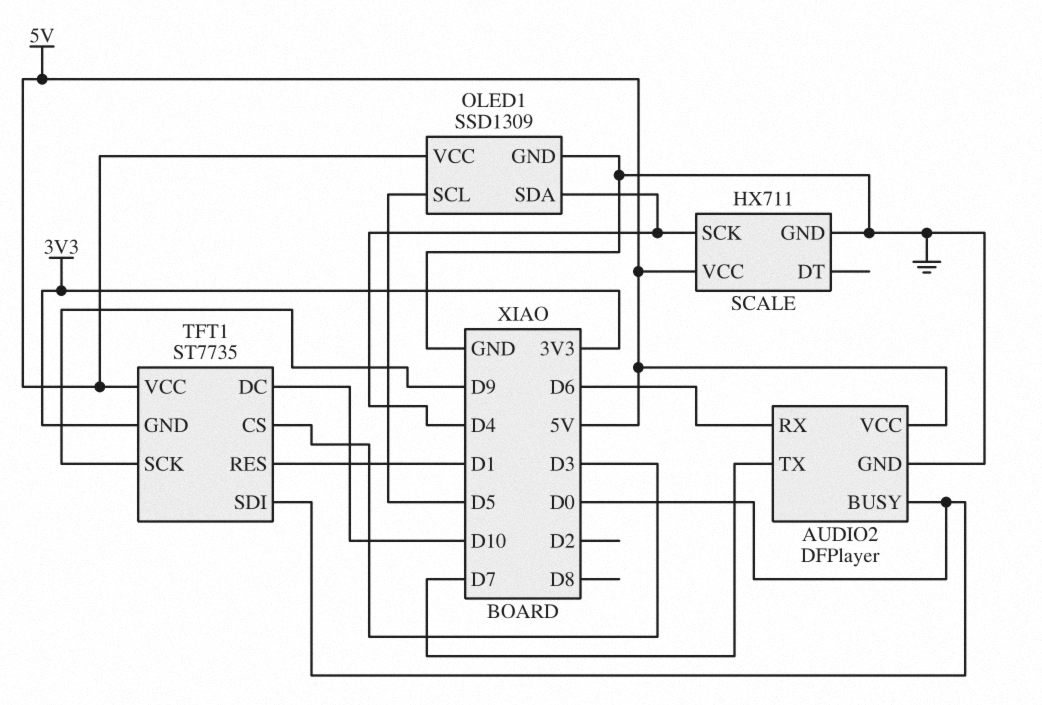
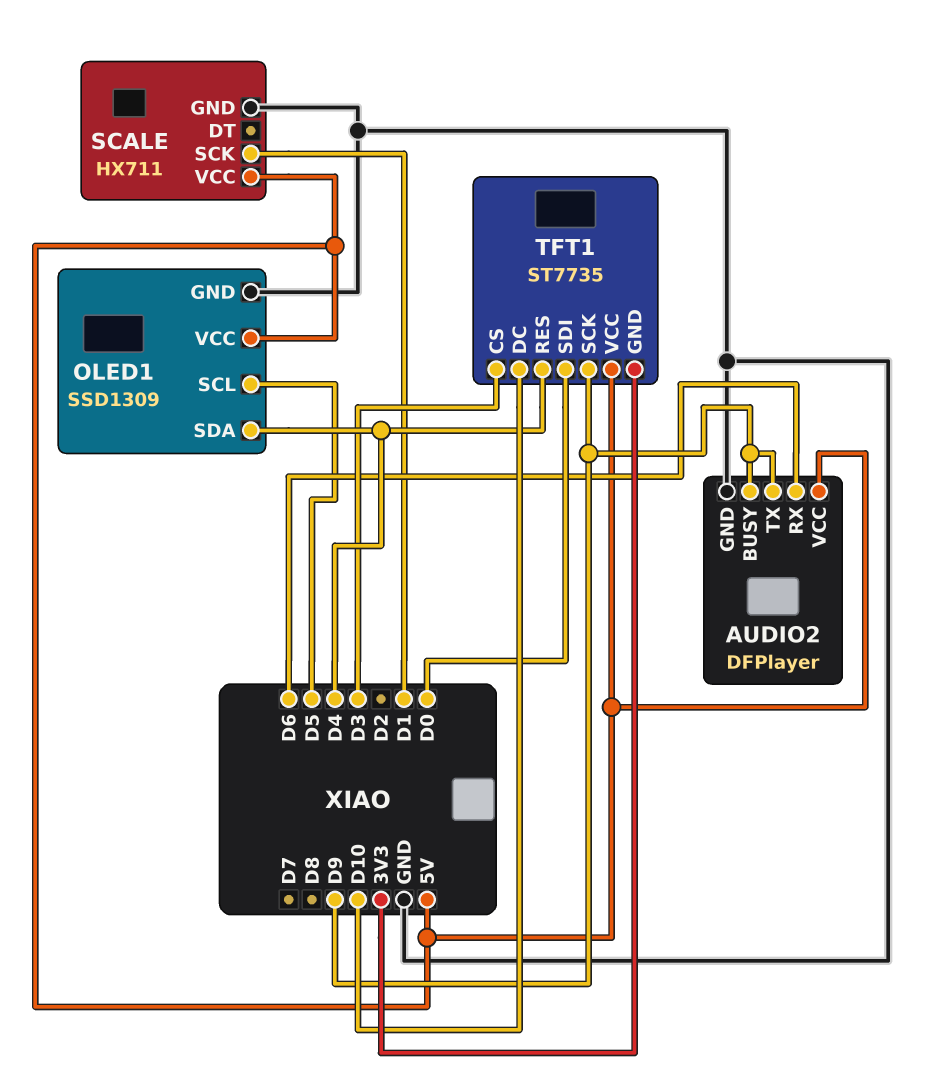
AUDIO2 pin BUSY: D0 -> D9
AUDIO2 pin TX: D7 -> D9
SCALE pin SCK: D4 -> D1
TFT1 pin RES: D1 -> D4

